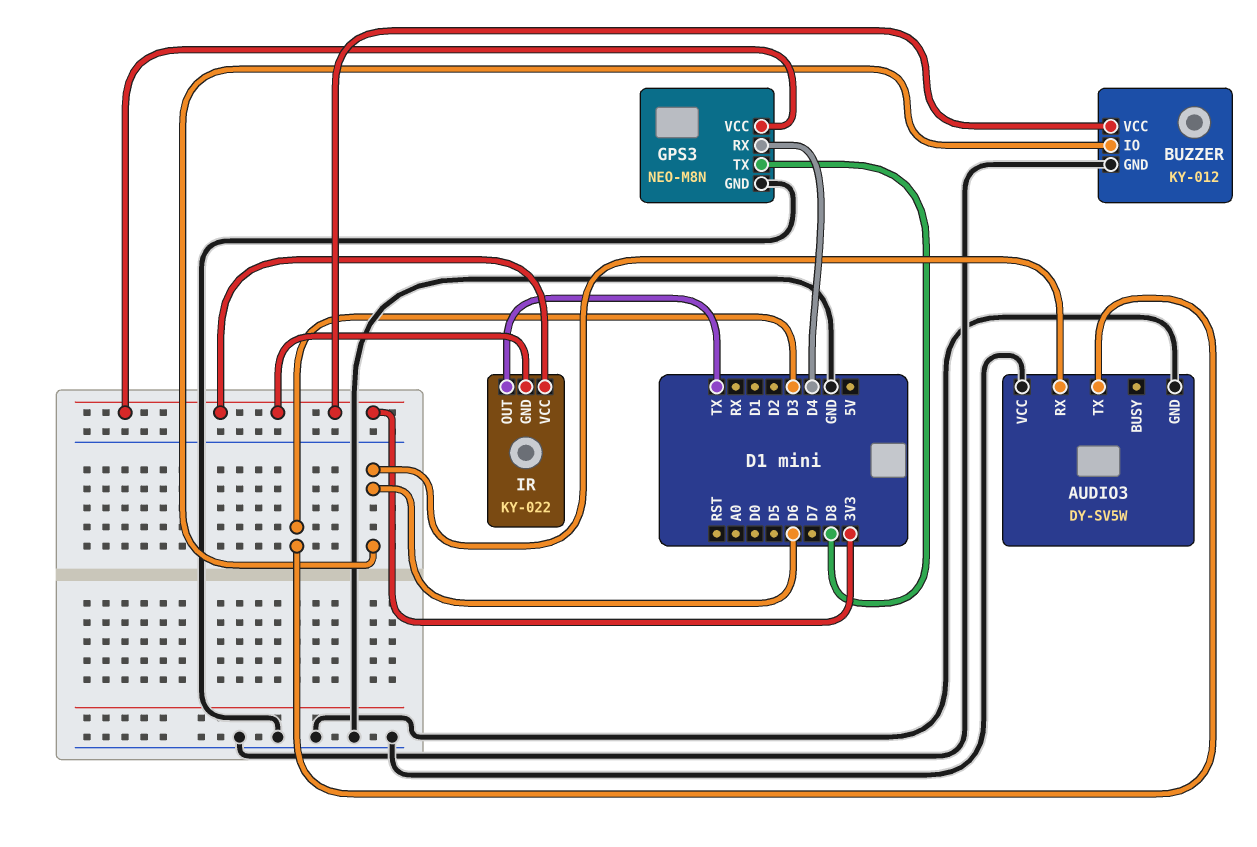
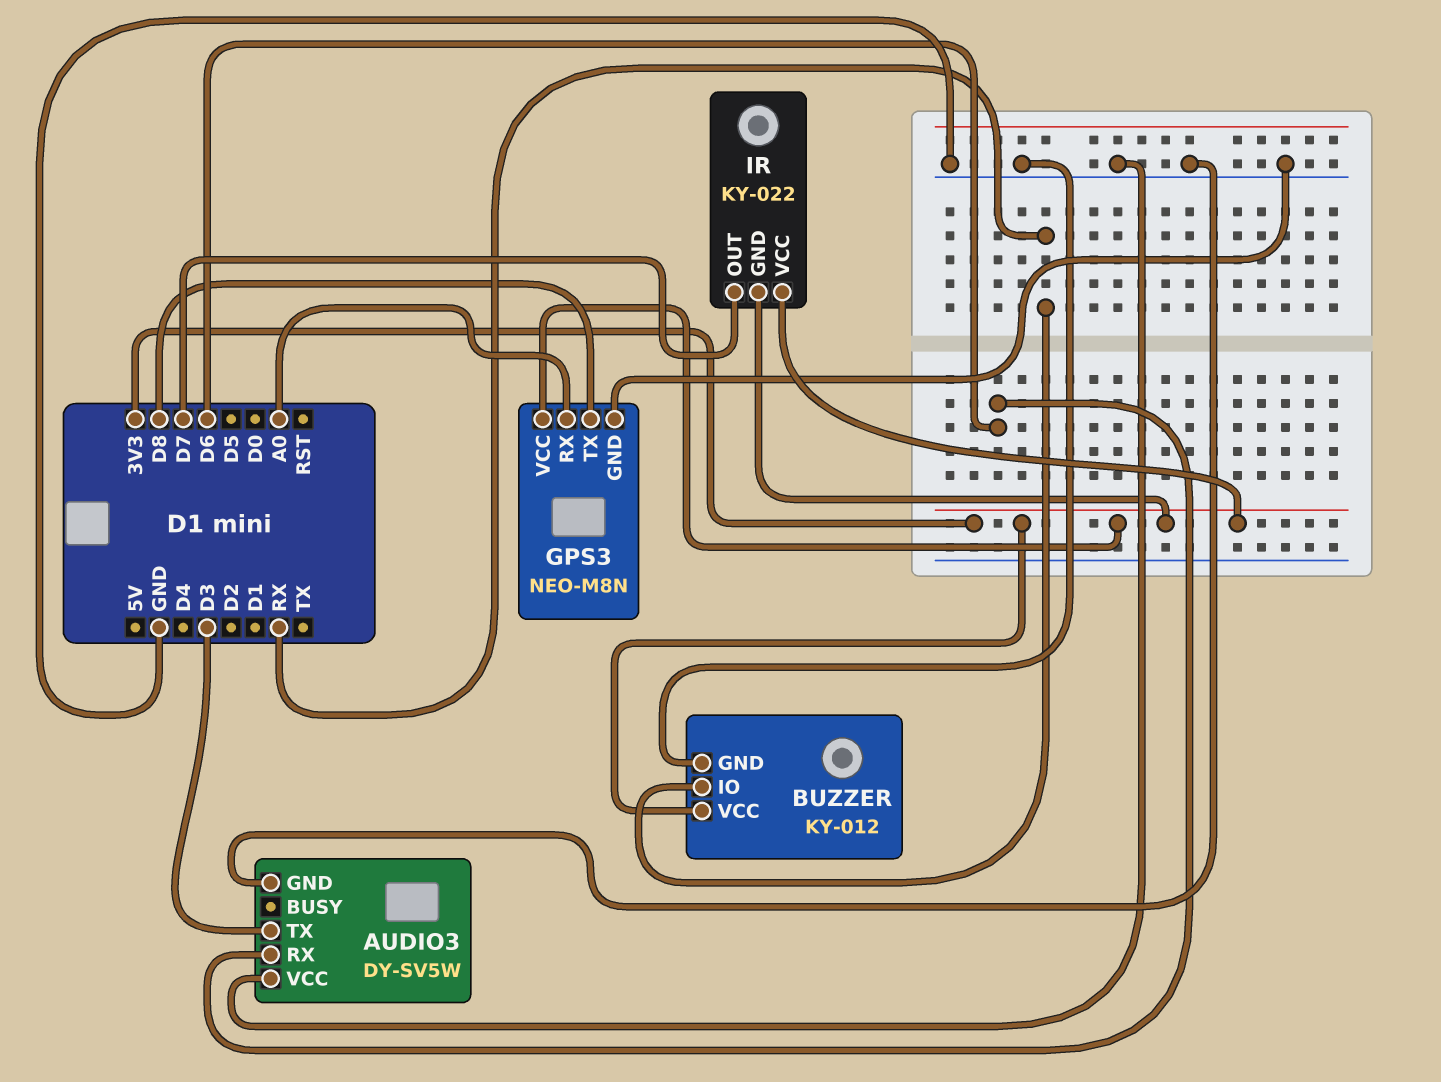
BUZZER pin IO: D6 -> RX
GPS3 pin RX: D4 -> A0
IR pin OUT: TX -> D7

